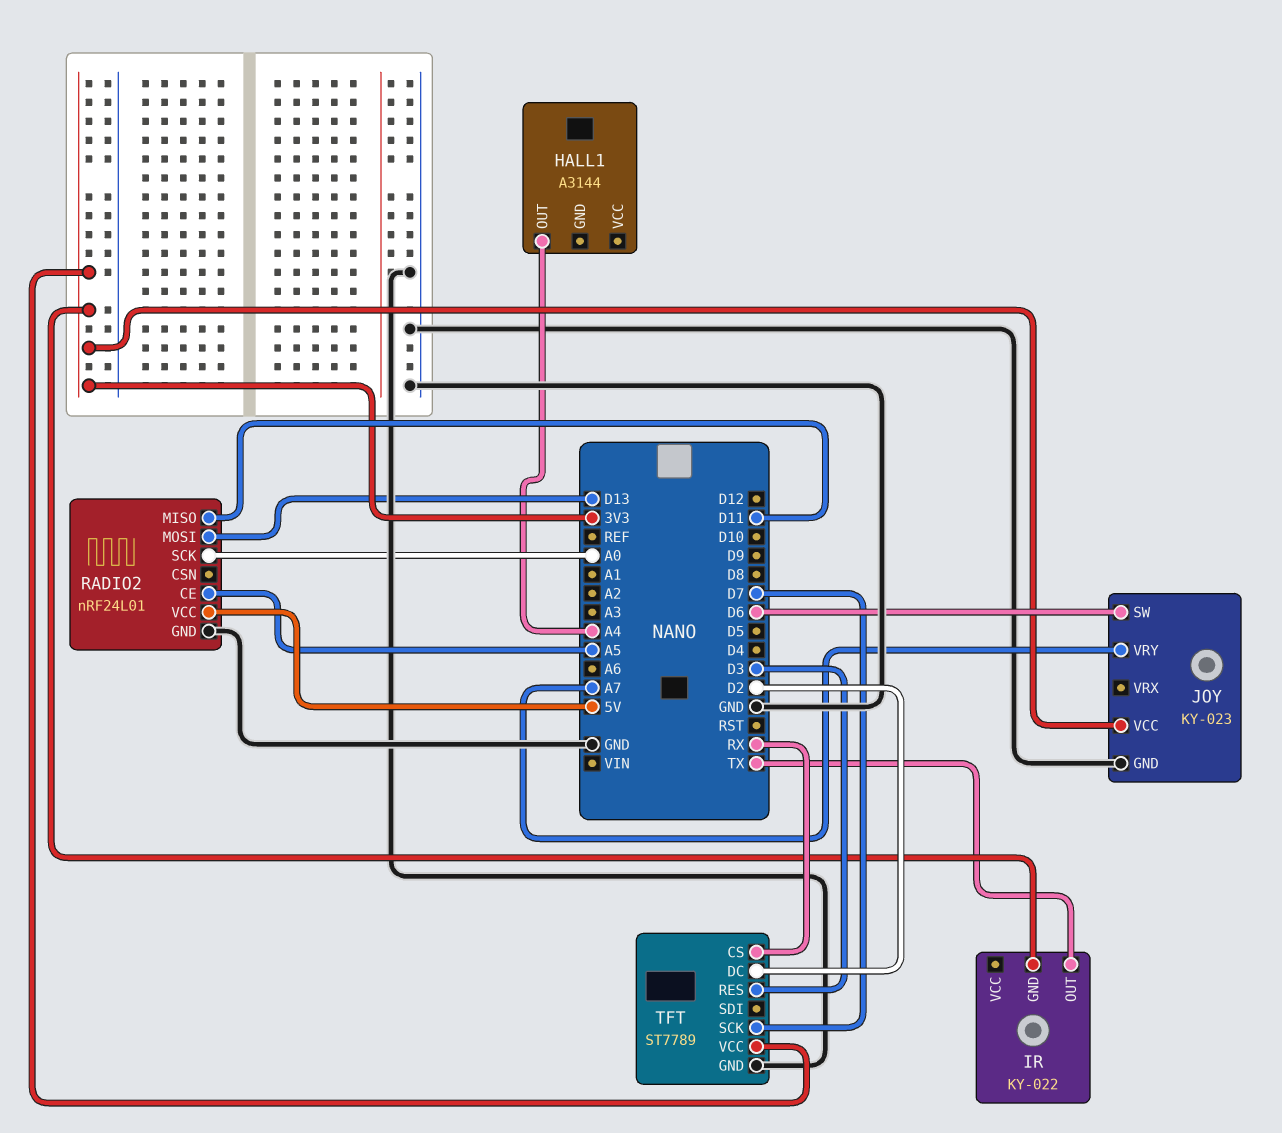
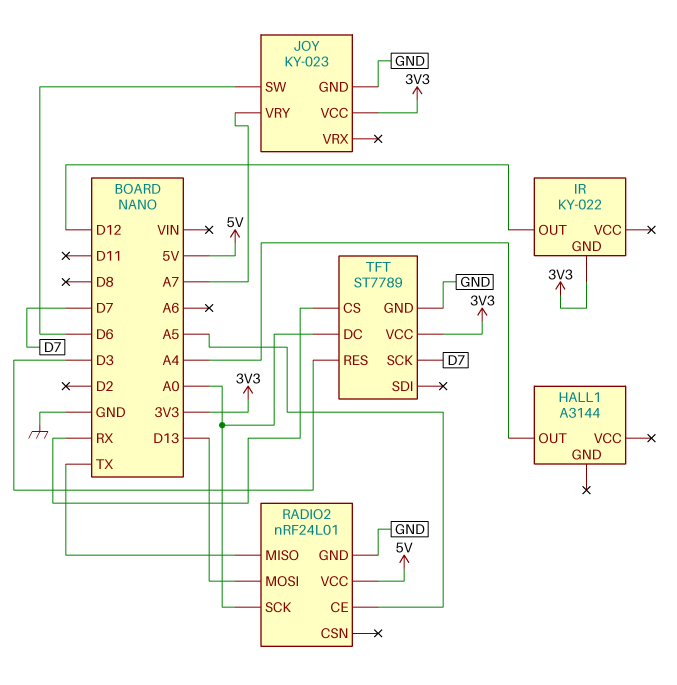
IR pin OUT: TX -> D12
RADIO2 pin MISO: D11 -> TX
TFT pin DC: D2 -> A0

